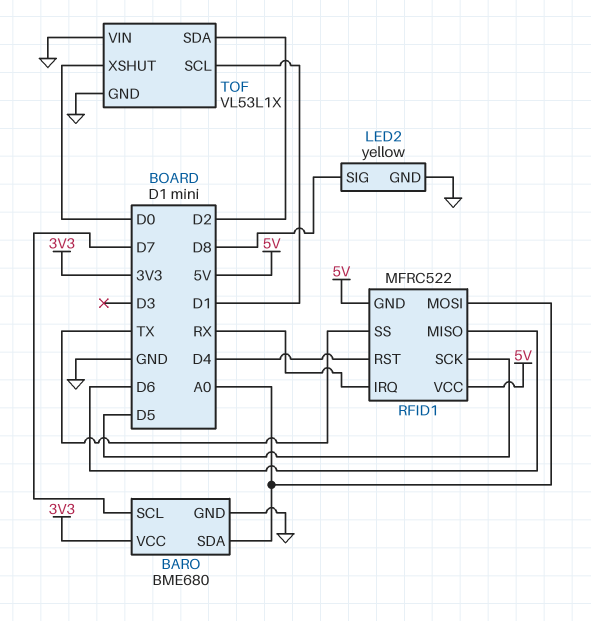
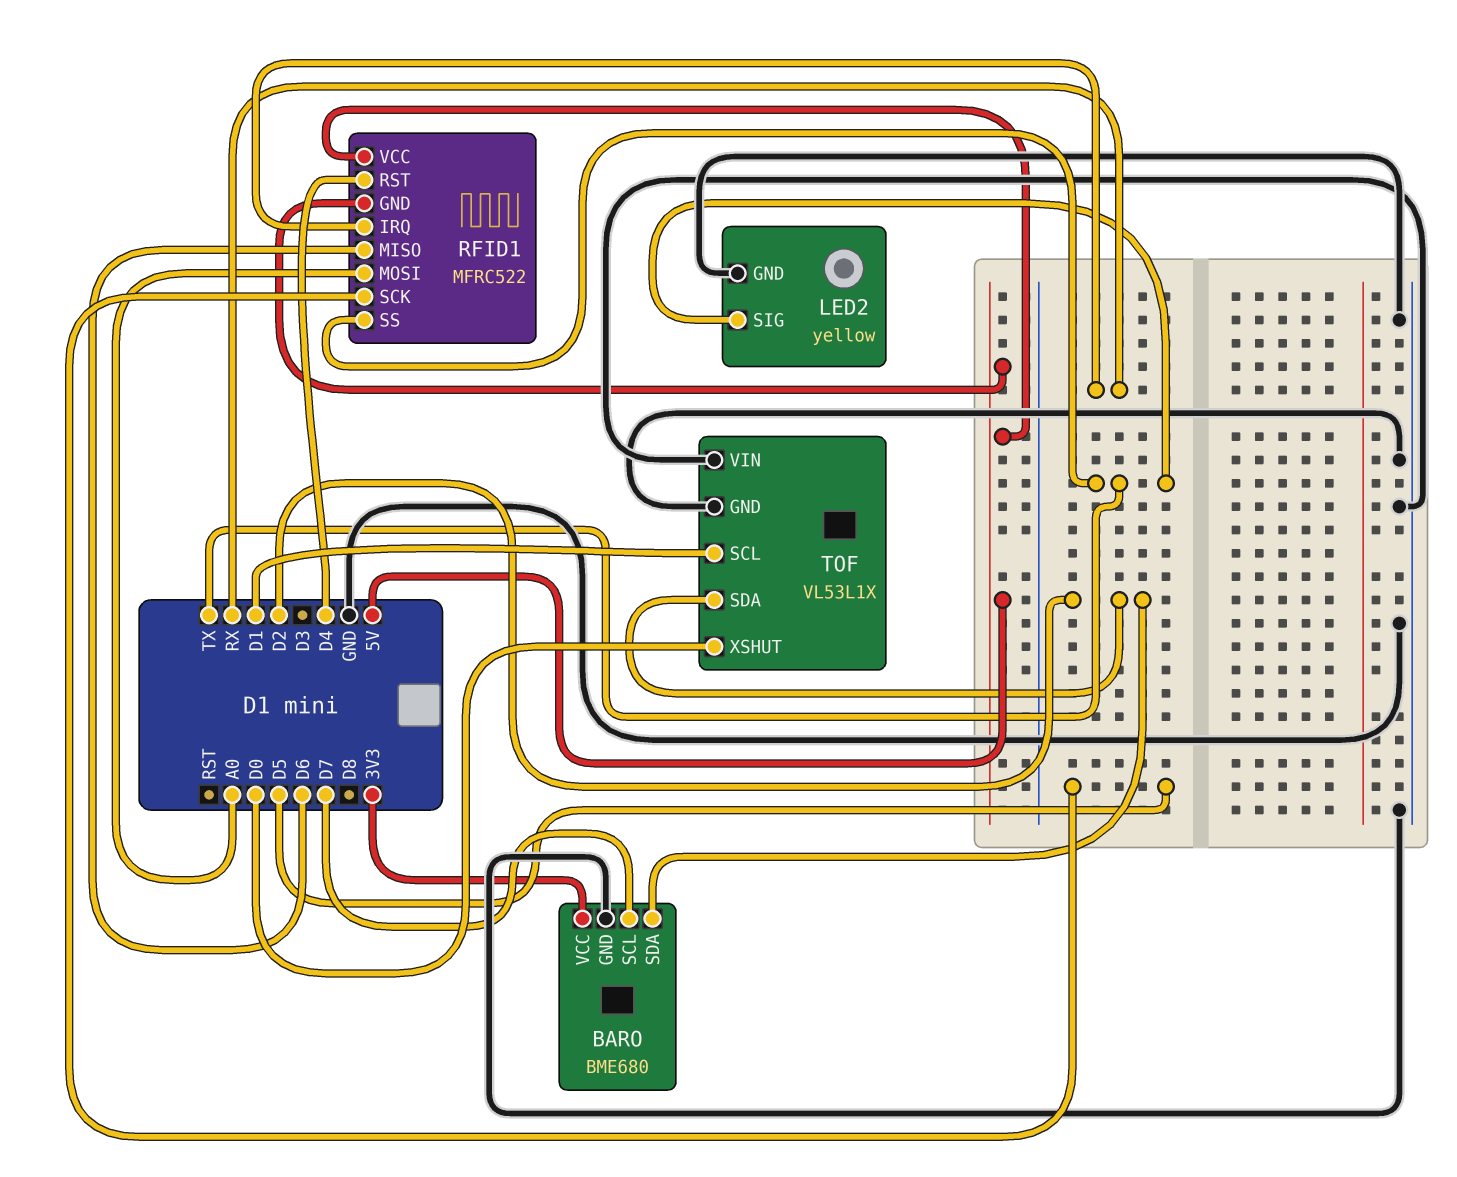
BARO pin SDA: A0 -> D2
LED2 pin SIG: D8 -> TX

